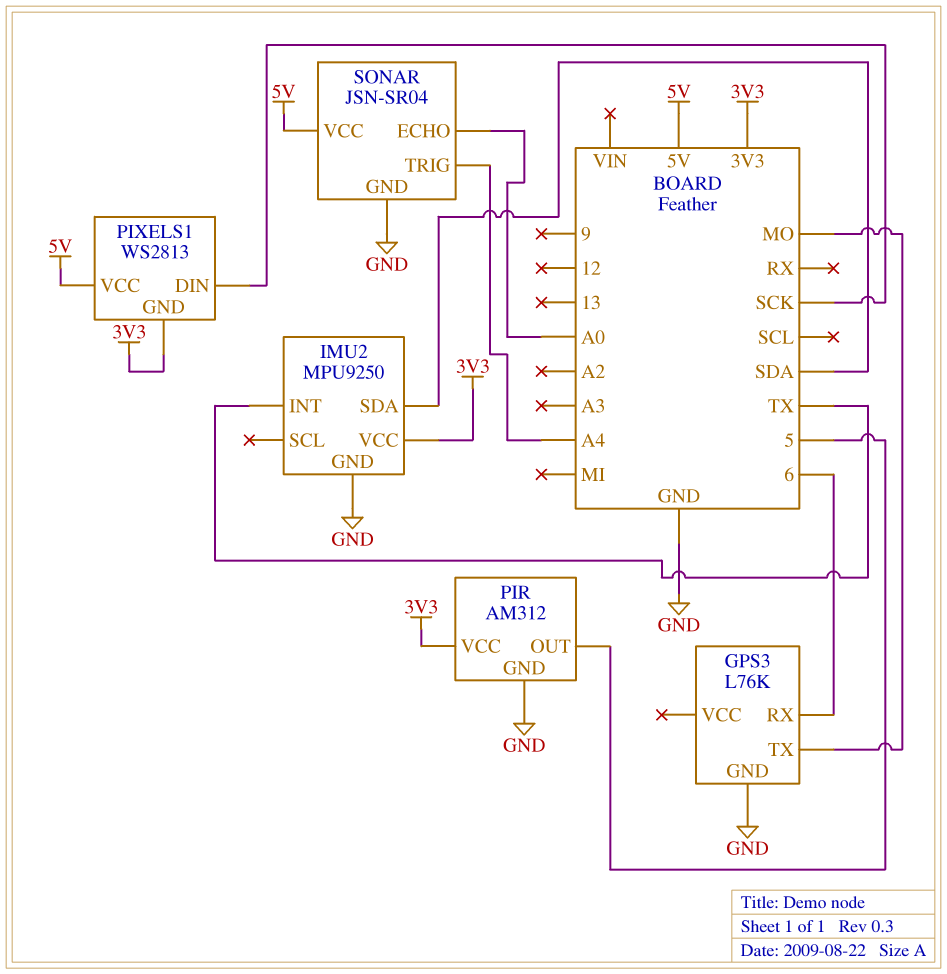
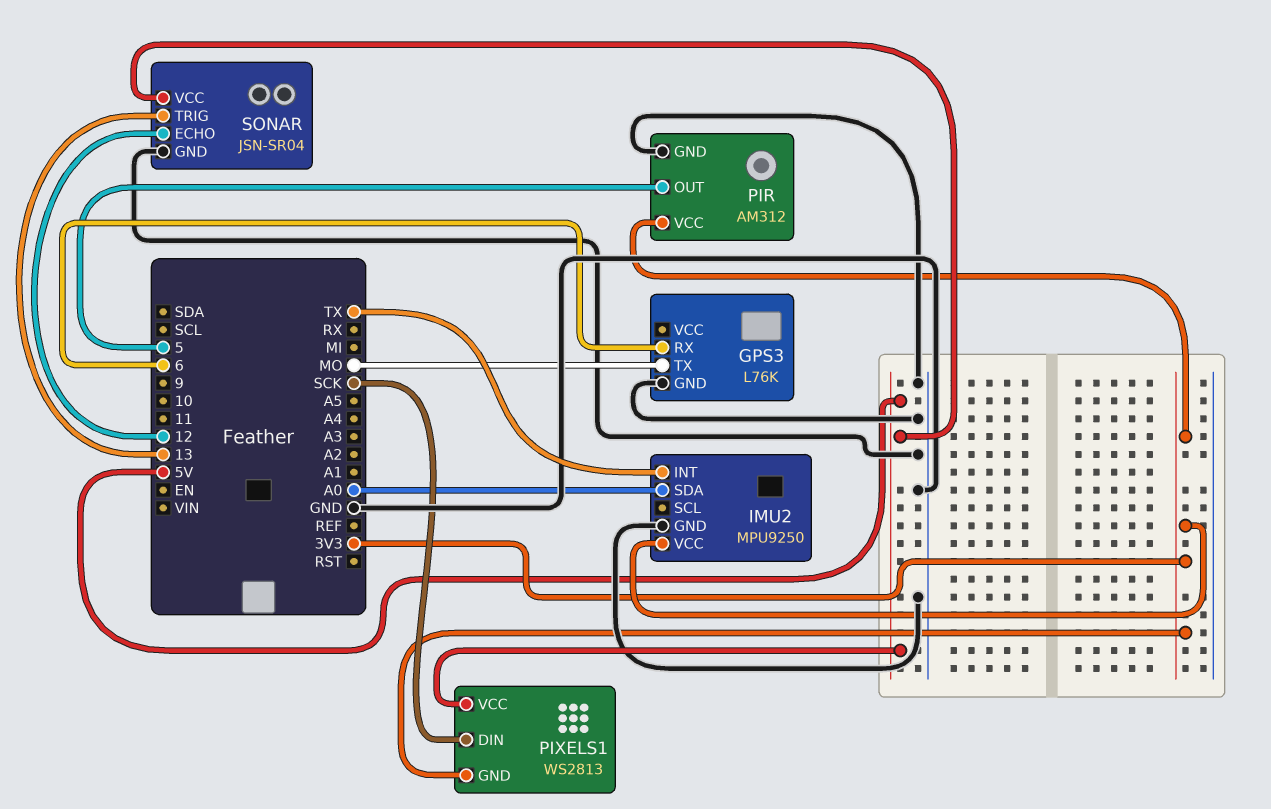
IMU2 pin SDA: SDA -> A0
SONAR pin ECHO: A0 -> 12
SONAR pin TRIG: A4 -> 13

